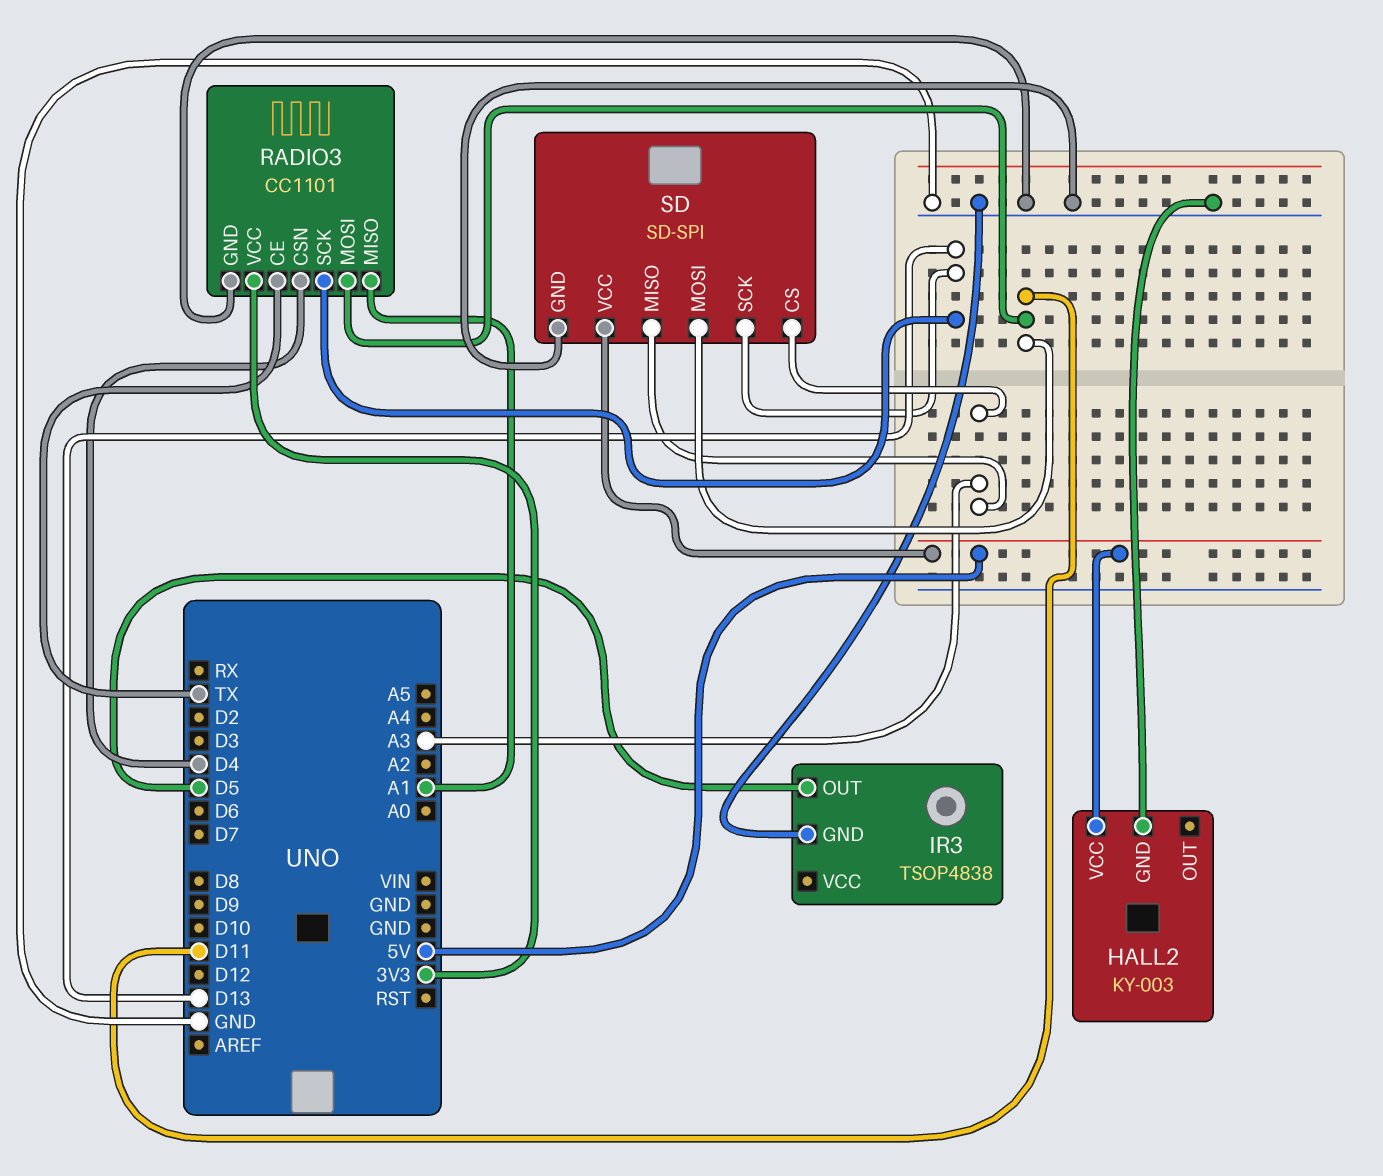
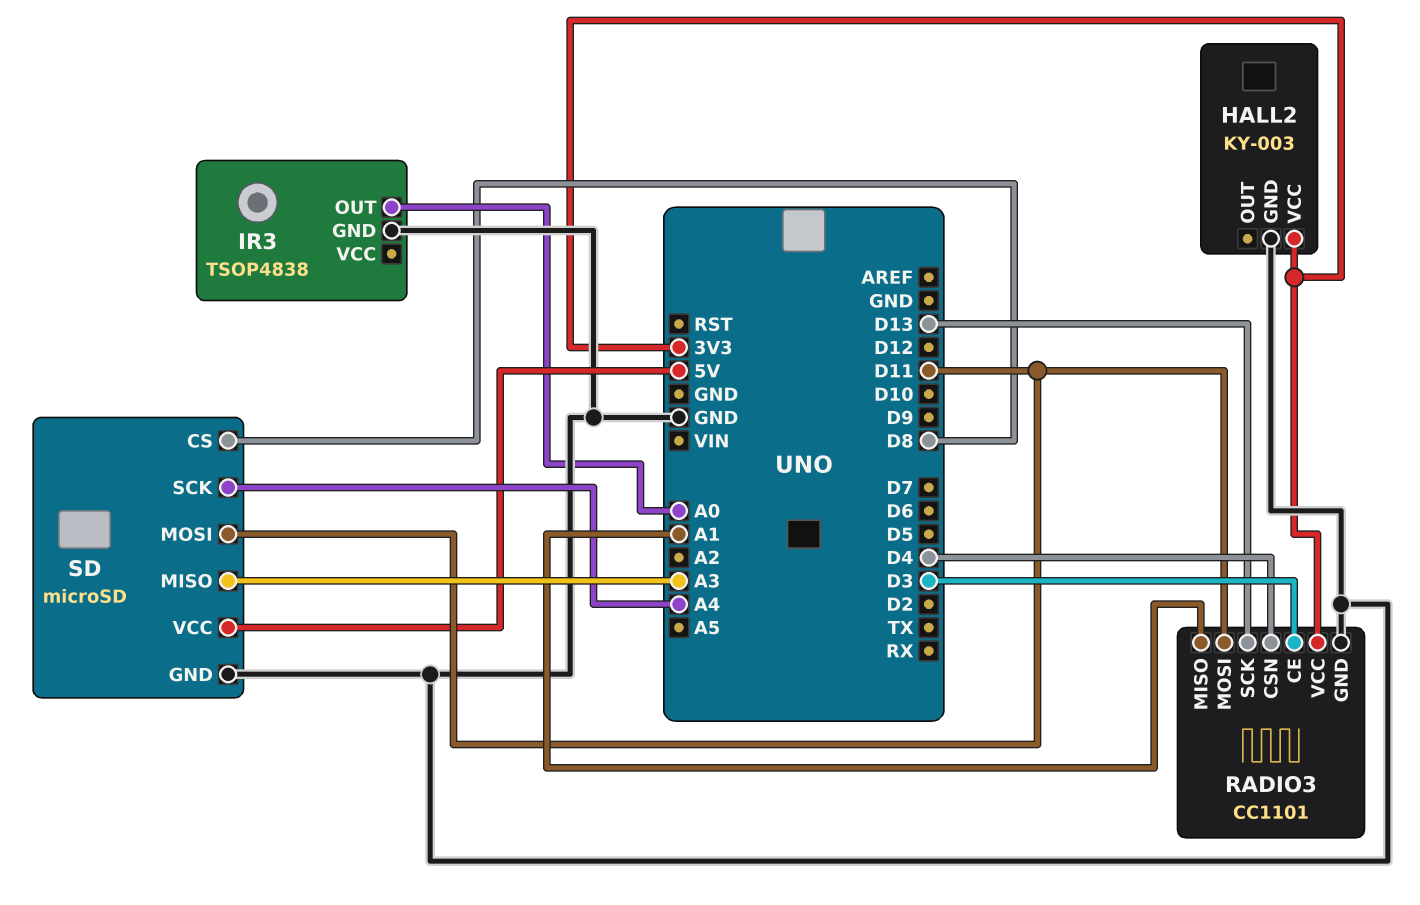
HALL2 pin VCC: 5V -> 3V3
IR3 pin OUT: D5 -> A0
RADIO3 pin CE: TX -> D3
SD: SD-SPI -> microSD
SD pin CS: A3 -> D8
SD pin SCK: D13 -> A4

